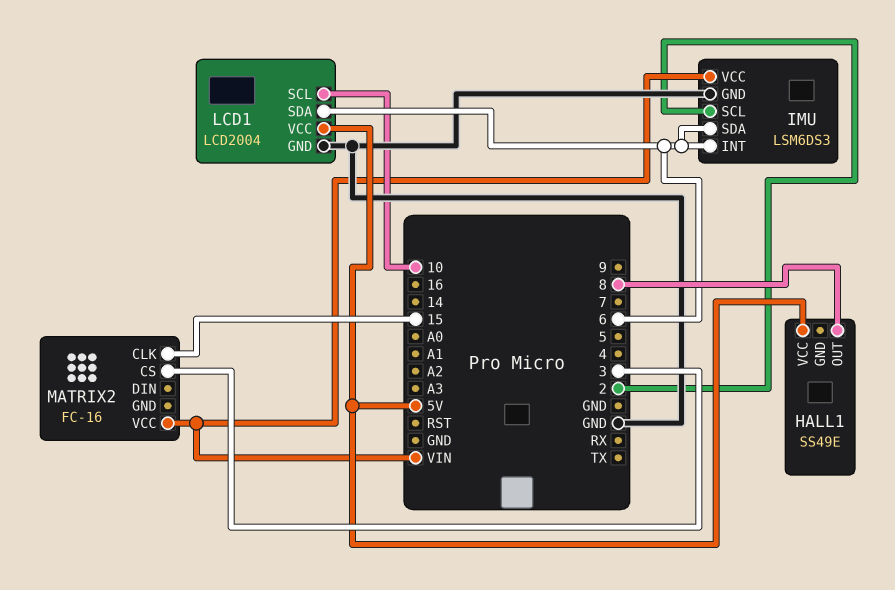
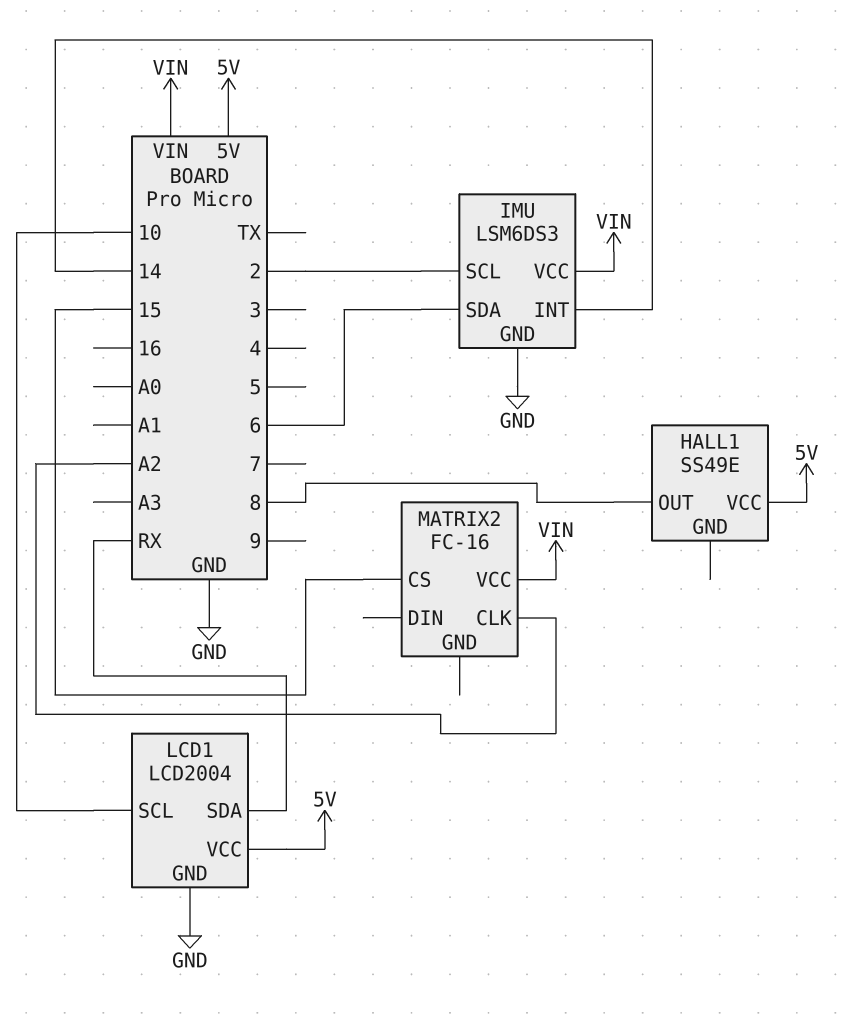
IMU pin INT: 6 -> 14
LCD1 pin SDA: 6 -> RX
MATRIX2 pin CLK: 15 -> A2
MATRIX2 pin CS: 3 -> 15

